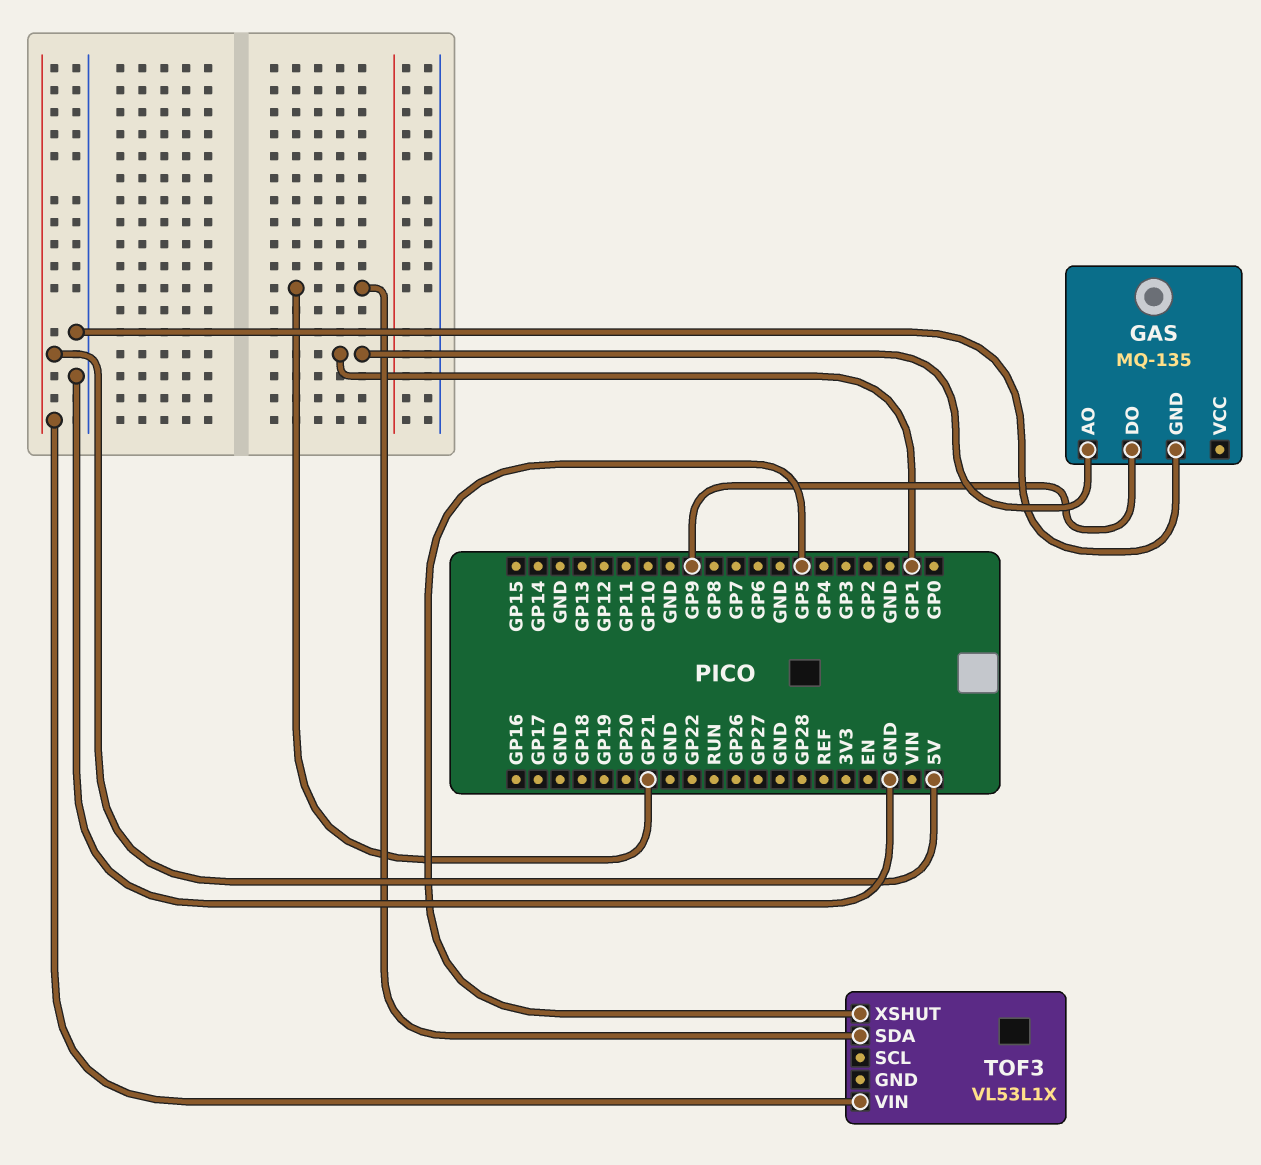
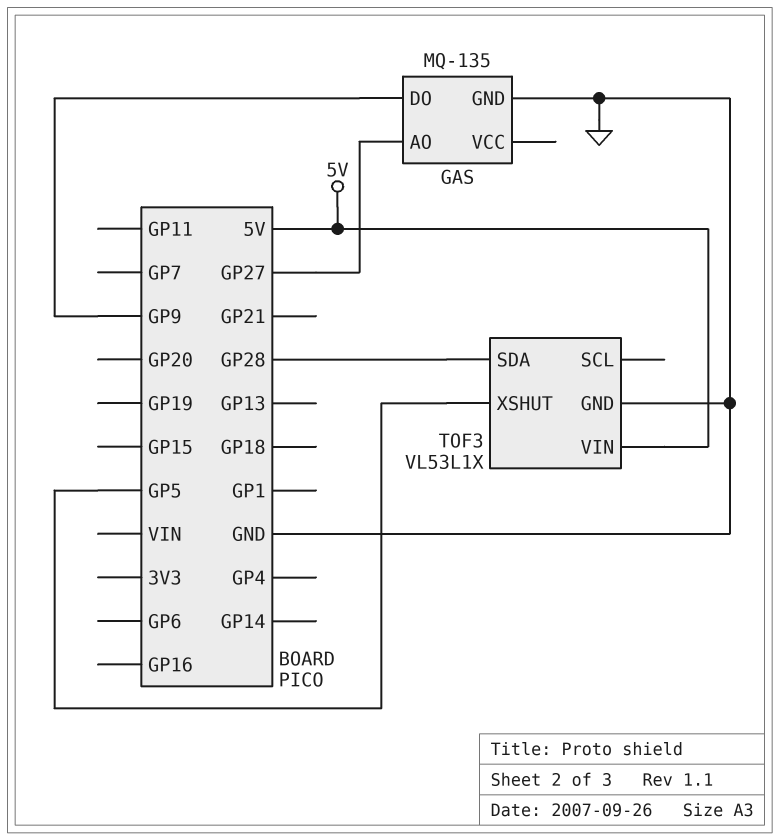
GAS pin AO: GP1 -> GP27
TOF3 pin GND: none -> GND
TOF3 pin SDA: GP21 -> GP28

